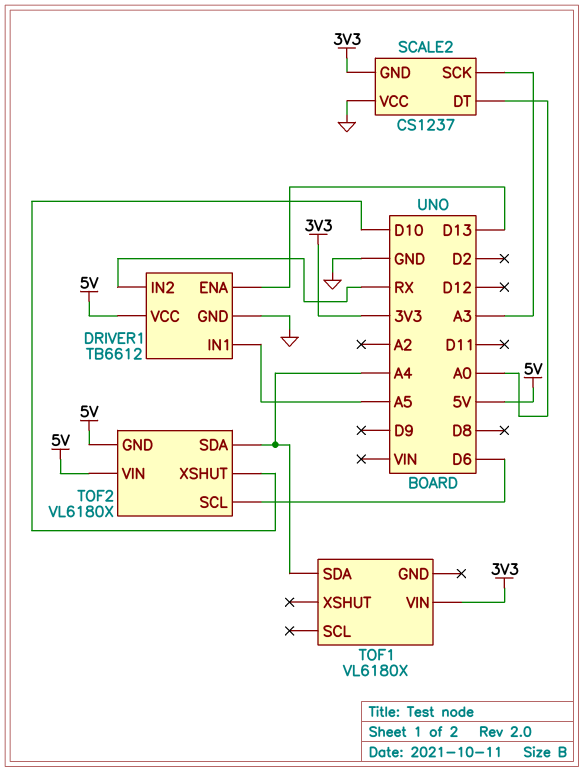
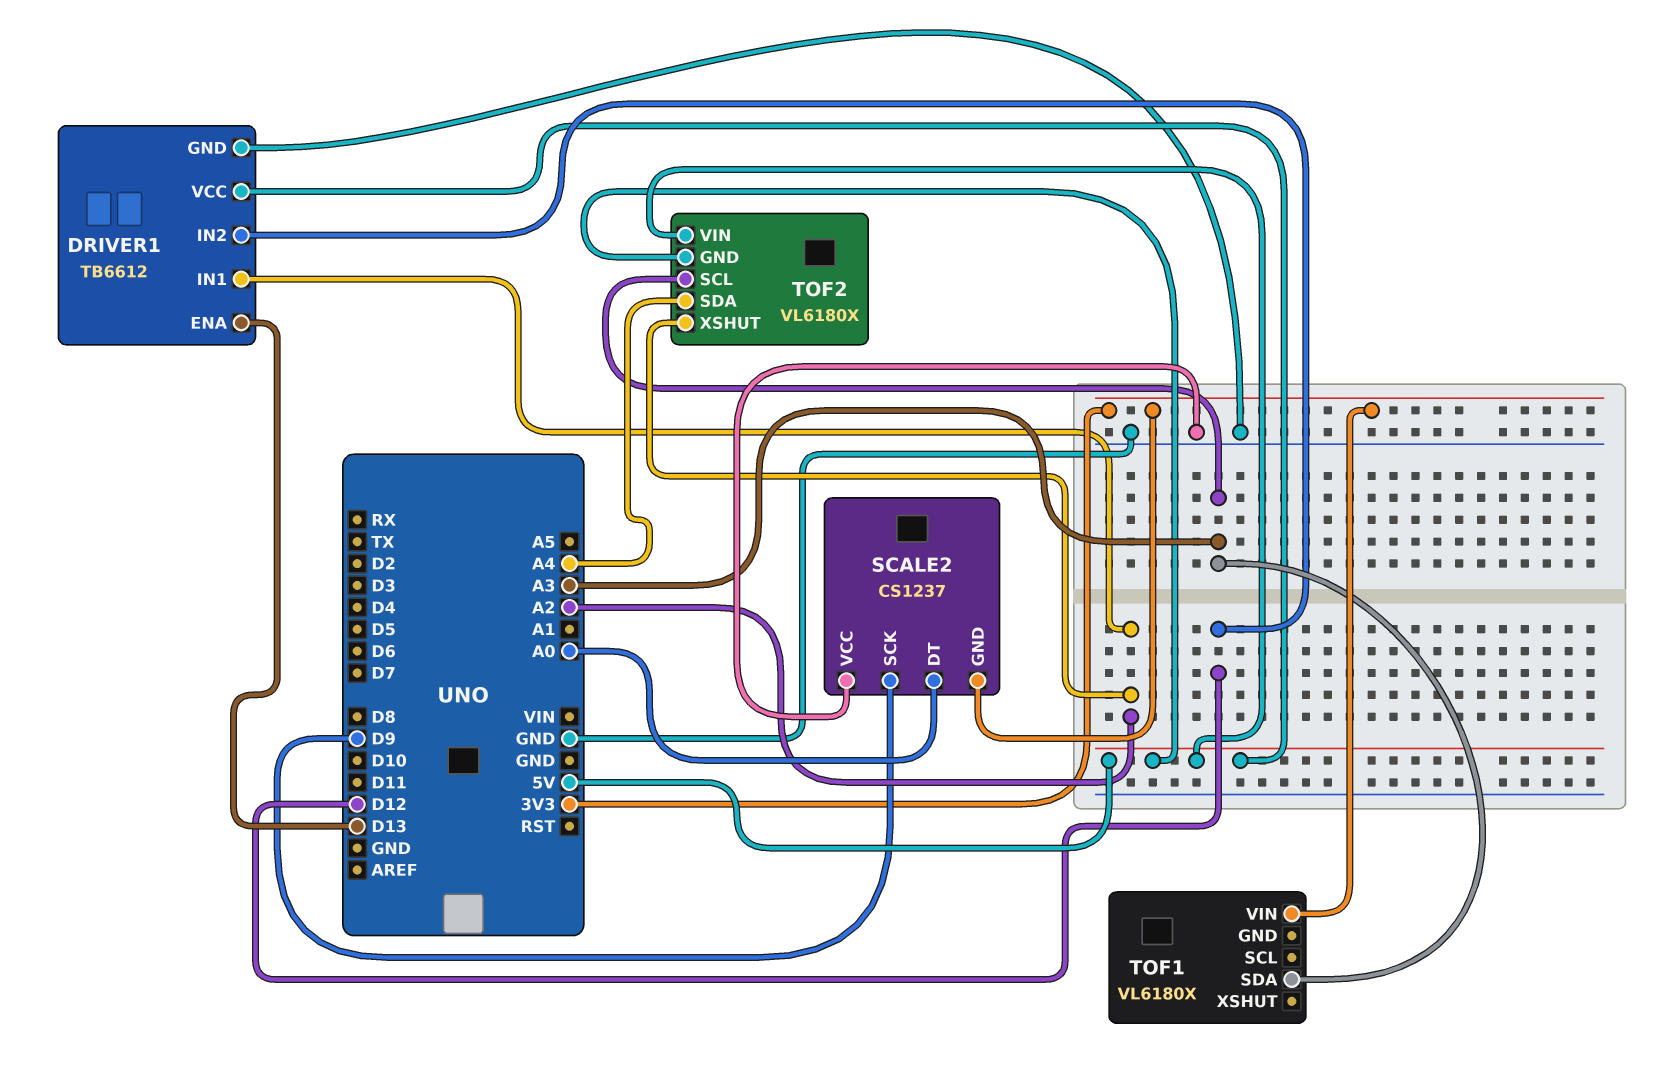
DRIVER1 pin IN1: A5 -> A2
DRIVER1 pin IN2: RX -> D12
SCALE2 pin SCK: A3 -> D9
TOF1 pin SDA: A4 -> A3
TOF2 pin SCL: D6 -> A3
TOF2 pin XSHUT: D10 -> A2

